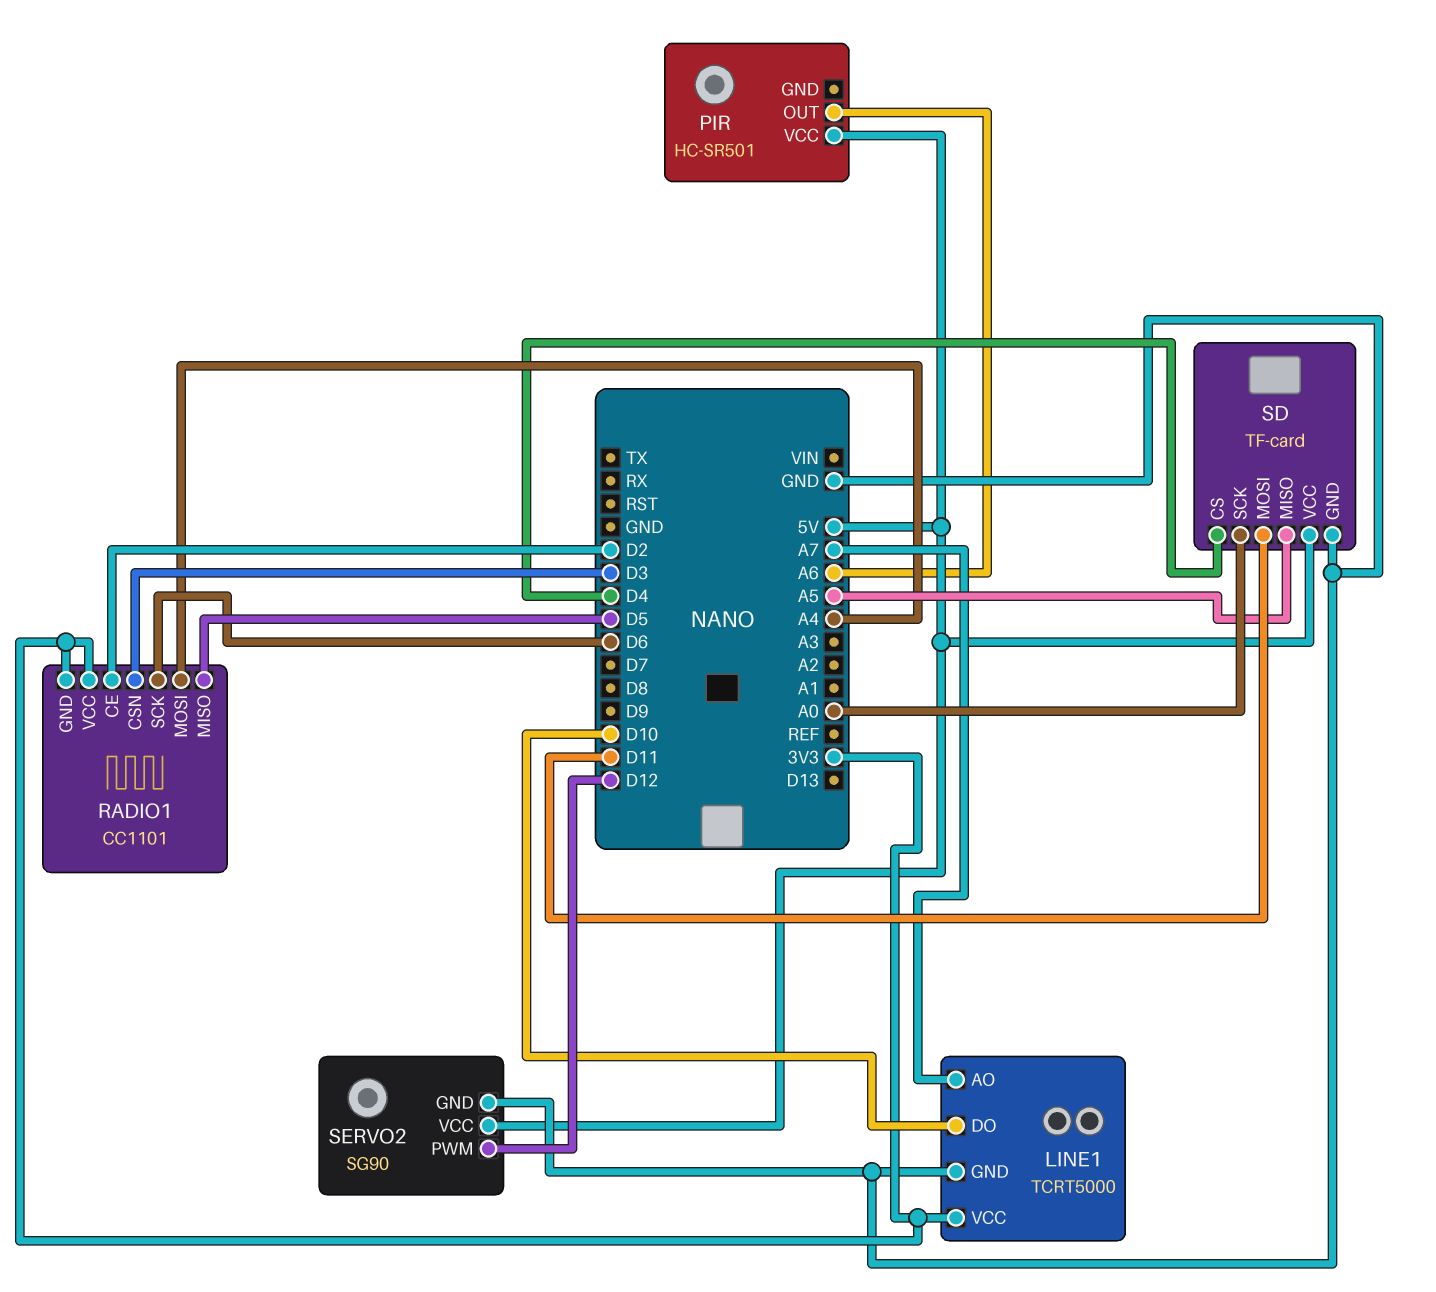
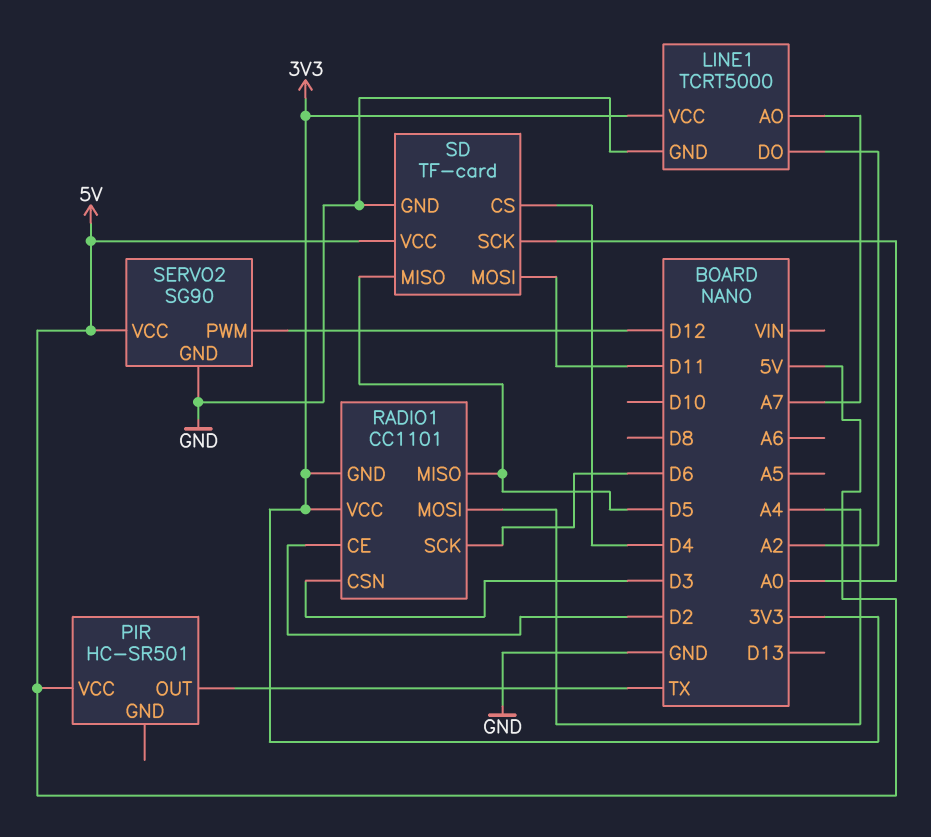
LINE1 pin DO: D10 -> A2
PIR pin OUT: A6 -> TX
SD pin MISO: A5 -> D5

